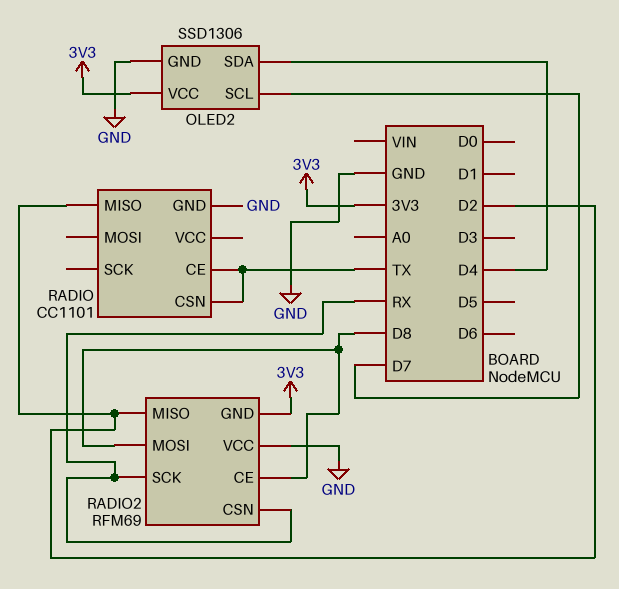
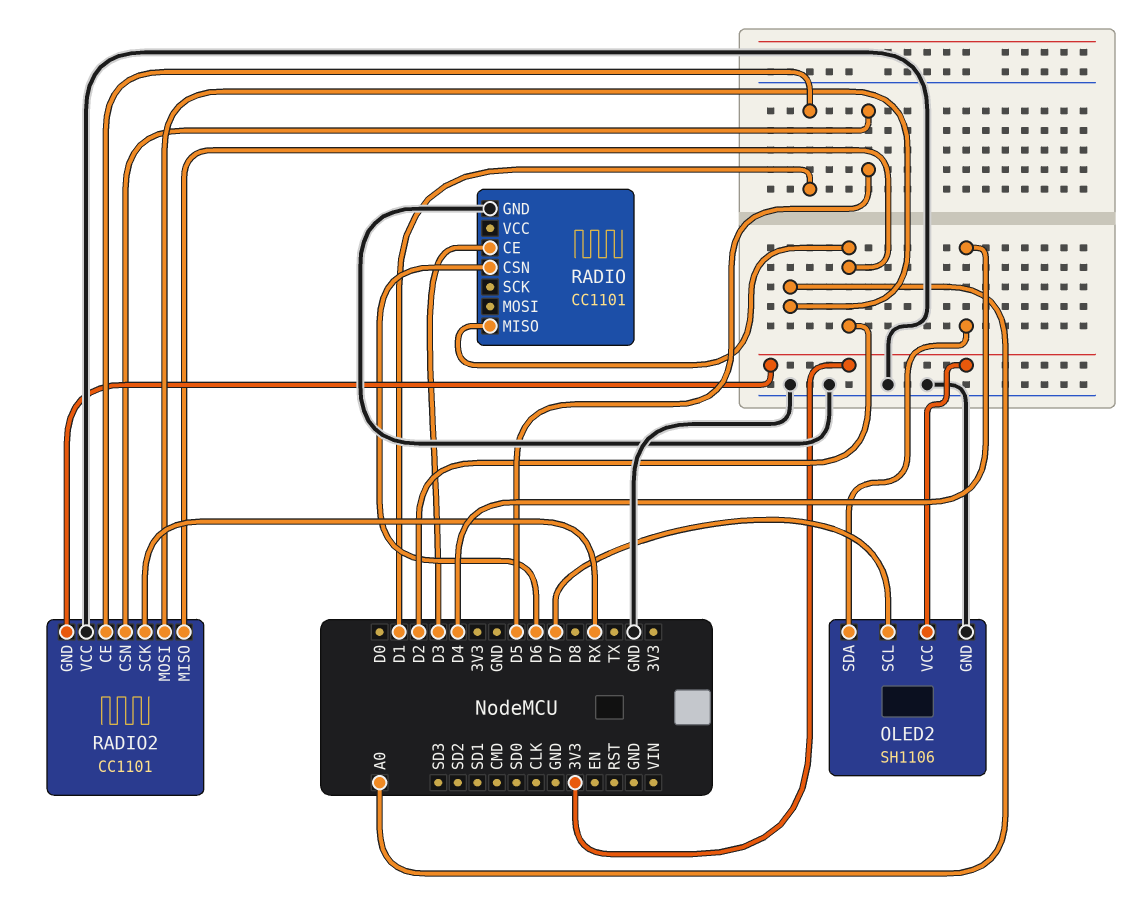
OLED2: SSD1306 -> SH1106
RADIO pin CE: TX -> D3
RADIO pin CSN: TX -> D6
RADIO2: RFM69 -> CC1101
RADIO2 pin CE: D8 -> D1
RADIO2 pin CSN: RX -> D5
RADIO2 pin MOSI: D8 -> A0

